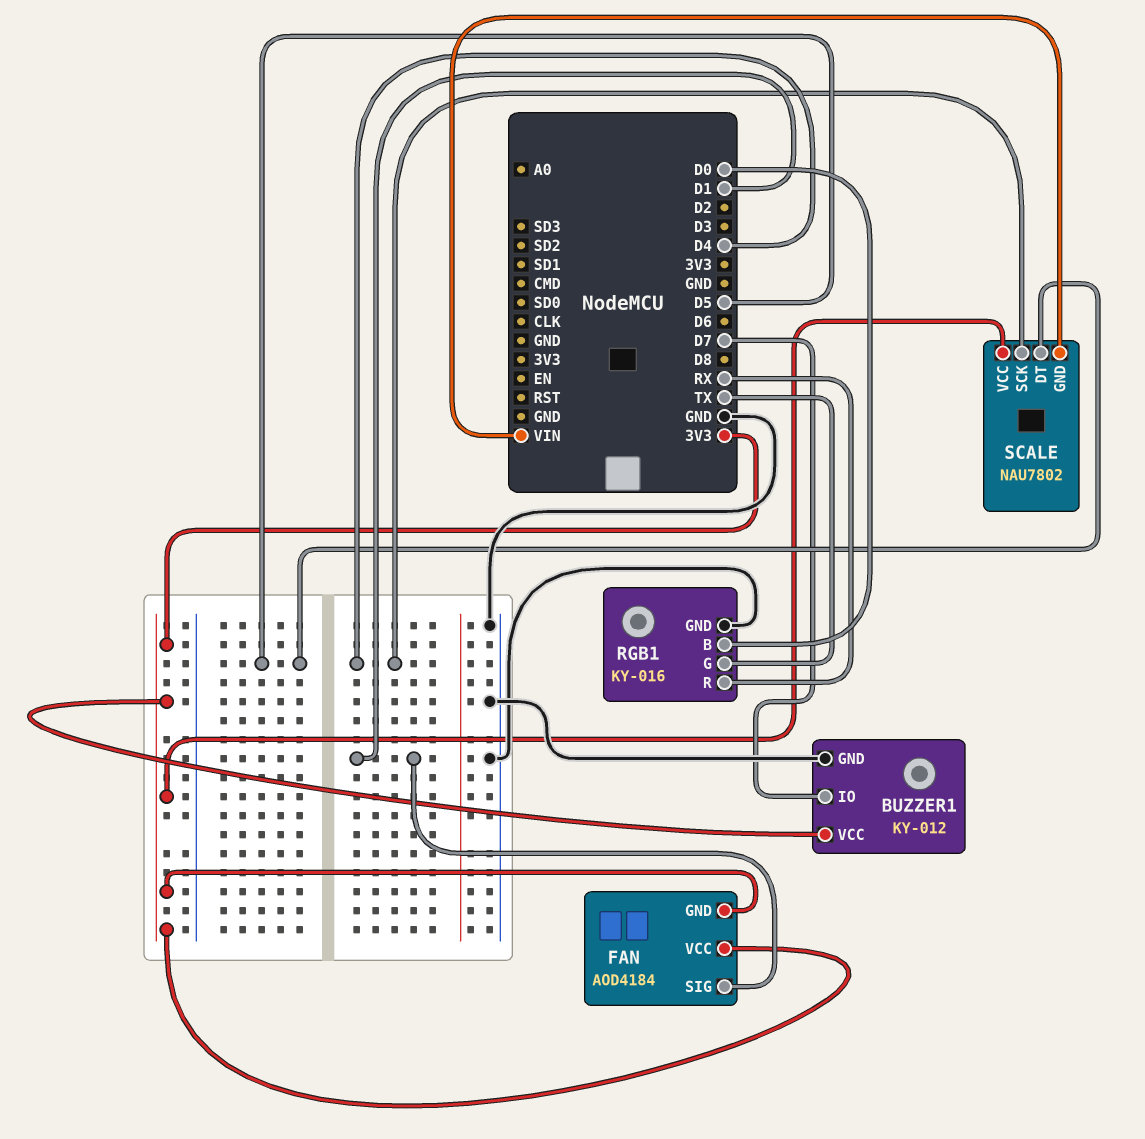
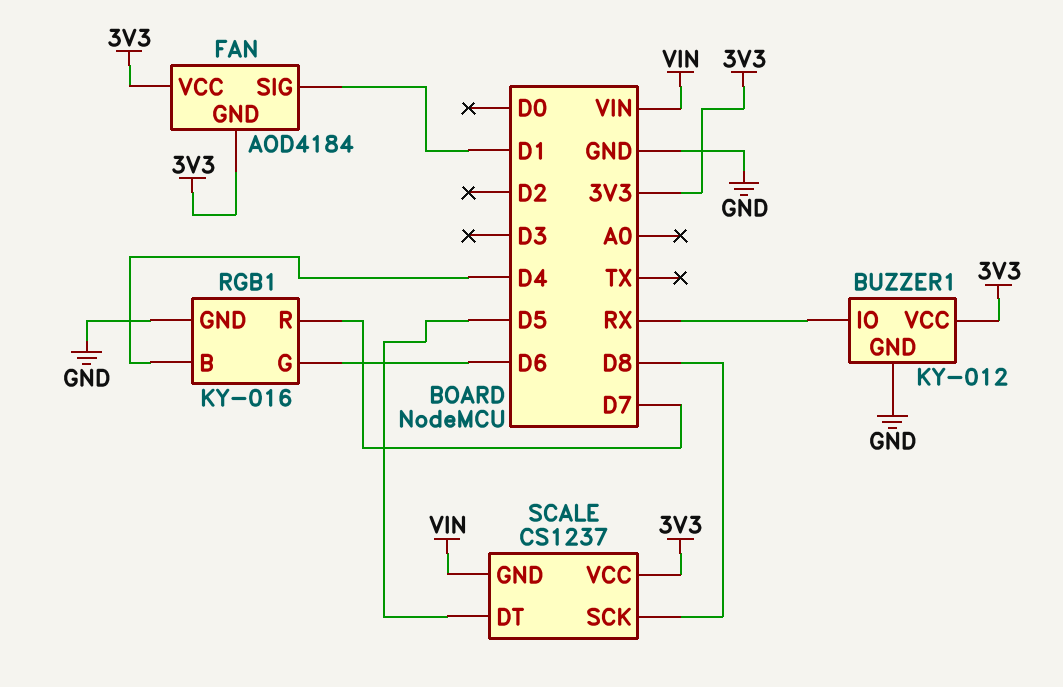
BUZZER1 pin IO: D7 -> RX
RGB1 pin B: D0 -> D4
RGB1 pin G: TX -> D6
RGB1 pin R: RX -> D7
SCALE: NAU7802 -> CS1237
SCALE pin SCK: D4 -> D8

